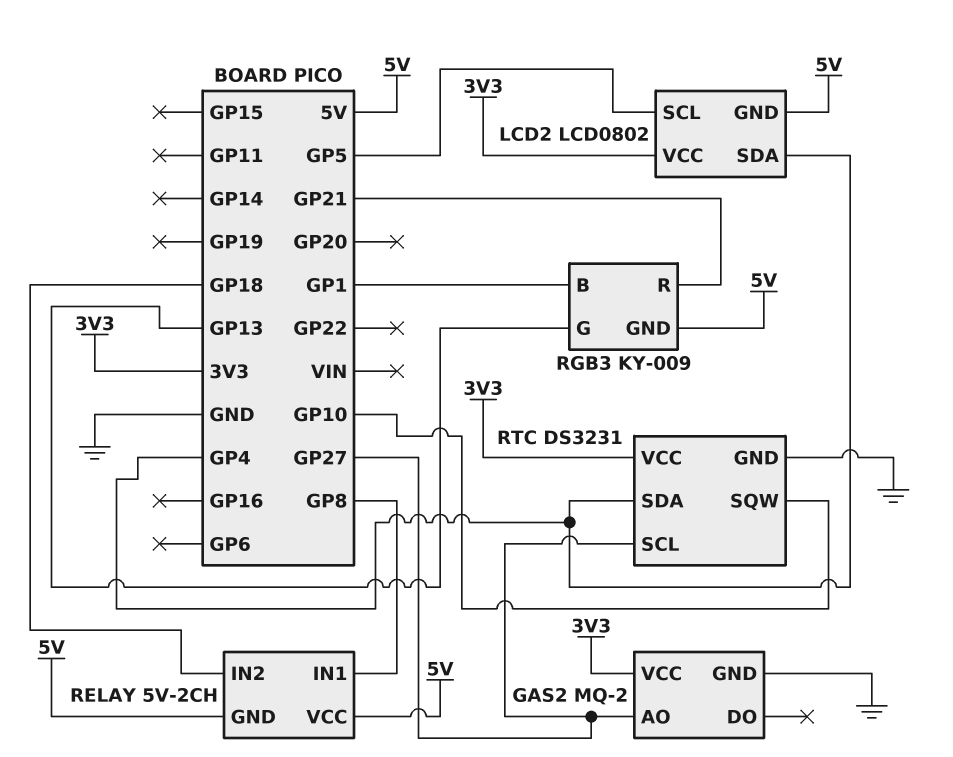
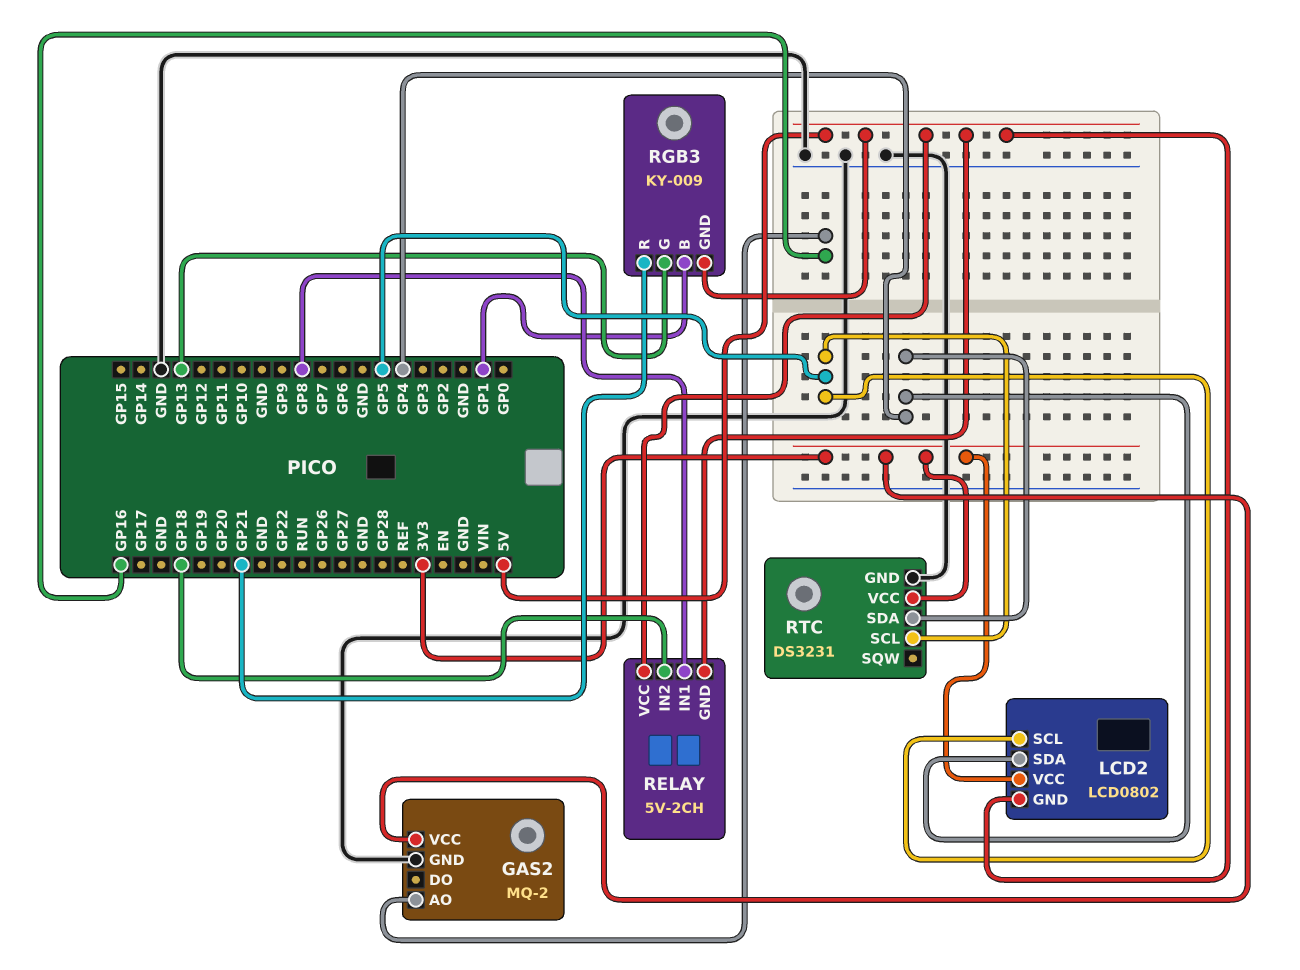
GAS2 pin AO: GP27 -> GP16
RTC pin SCL: GP27 -> GP5
RTC pin SQW: GP10 -> none

